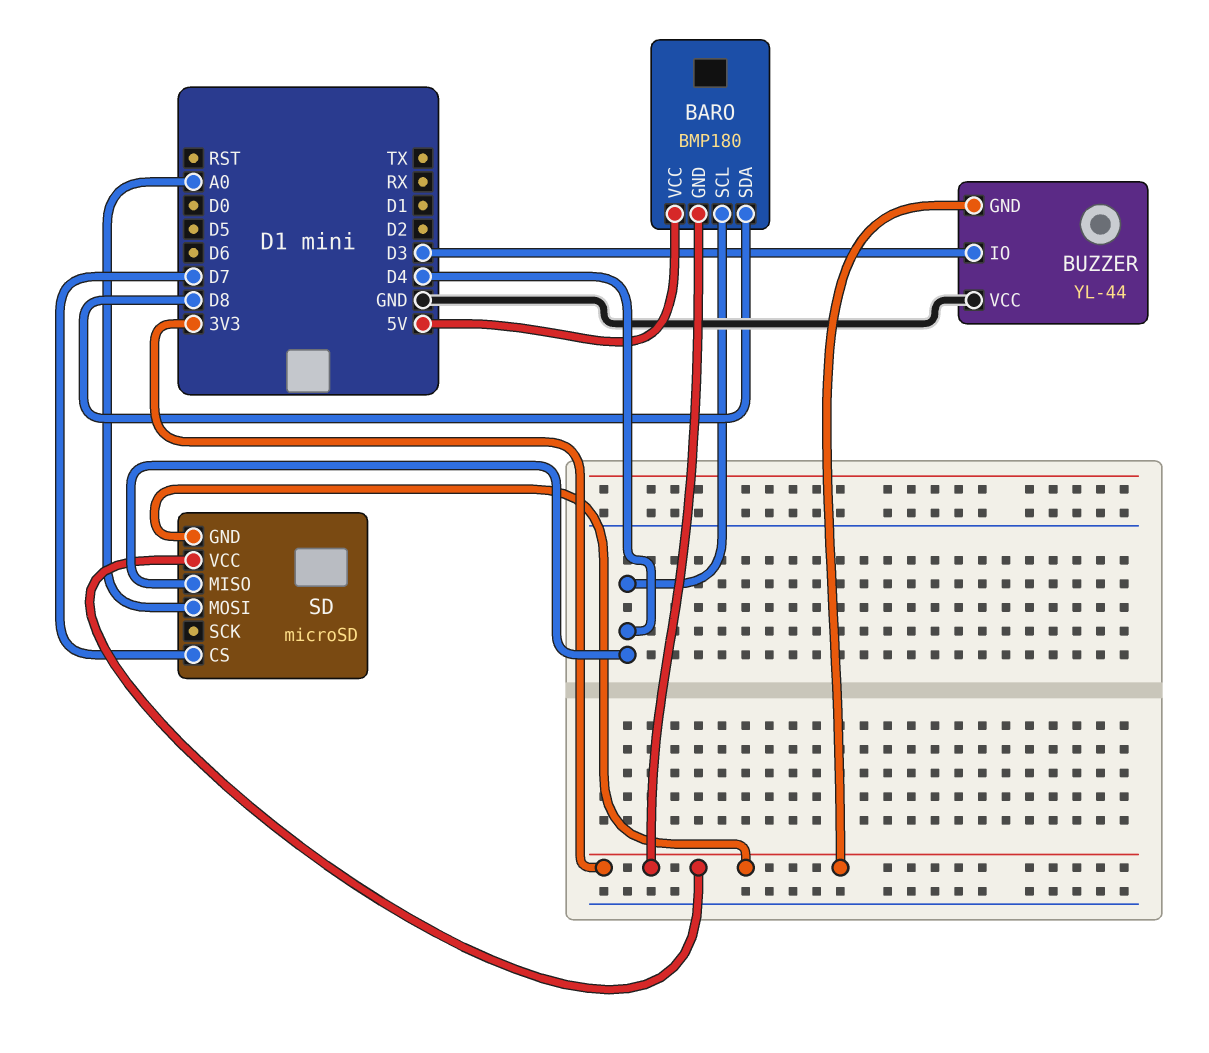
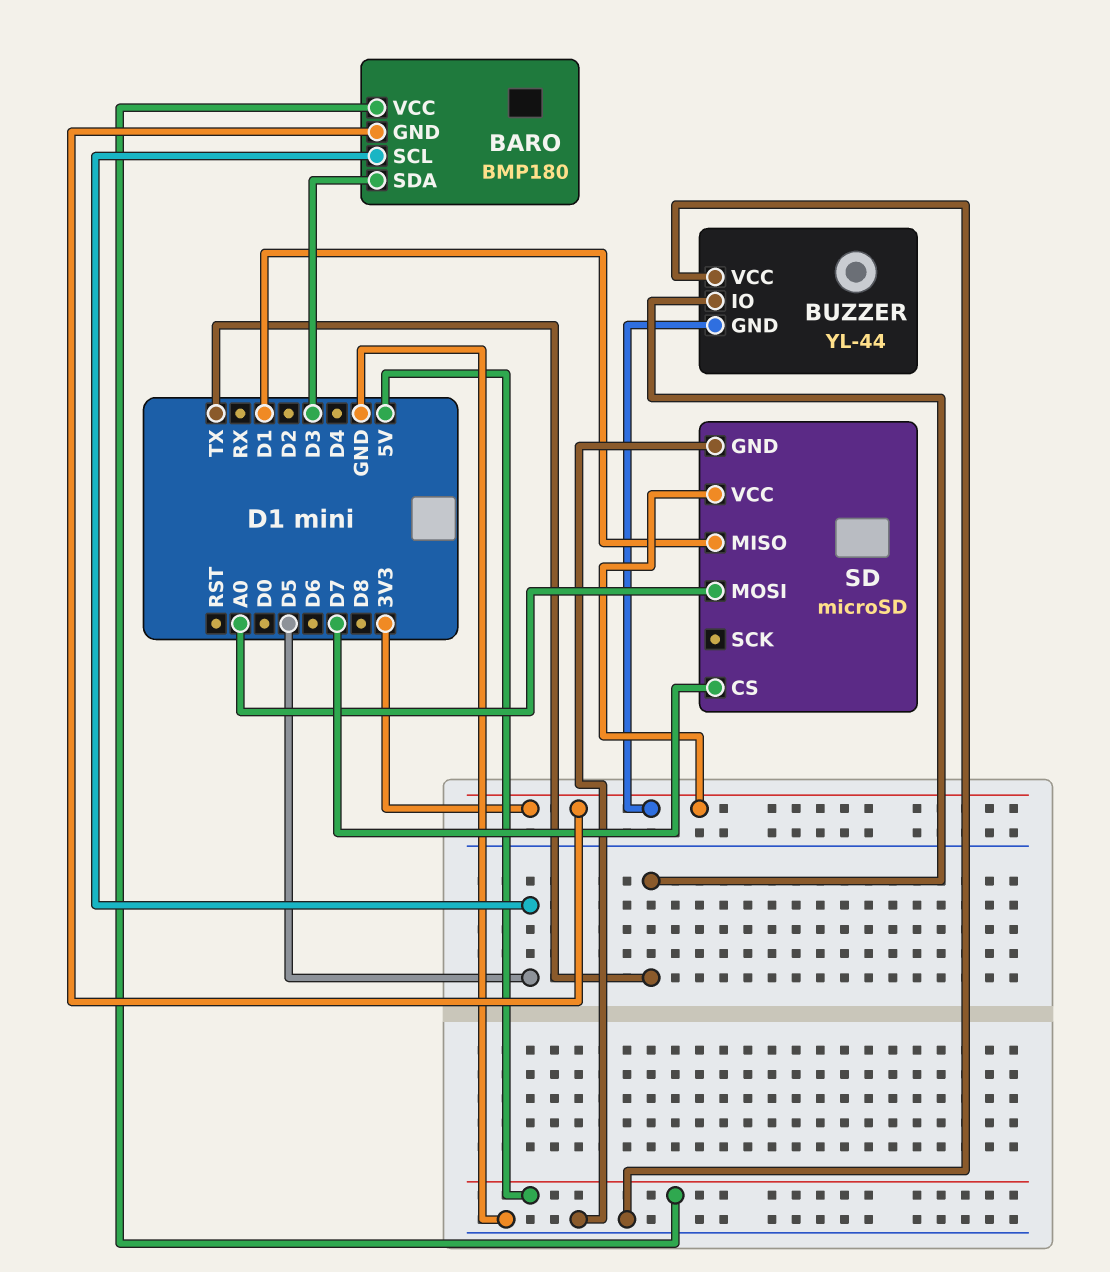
BARO pin SCL: D4 -> D5
BARO pin SDA: D8 -> D3
BUZZER pin IO: D3 -> TX
SD pin GND: 3V3 -> GND
SD pin MISO: D4 -> D1

